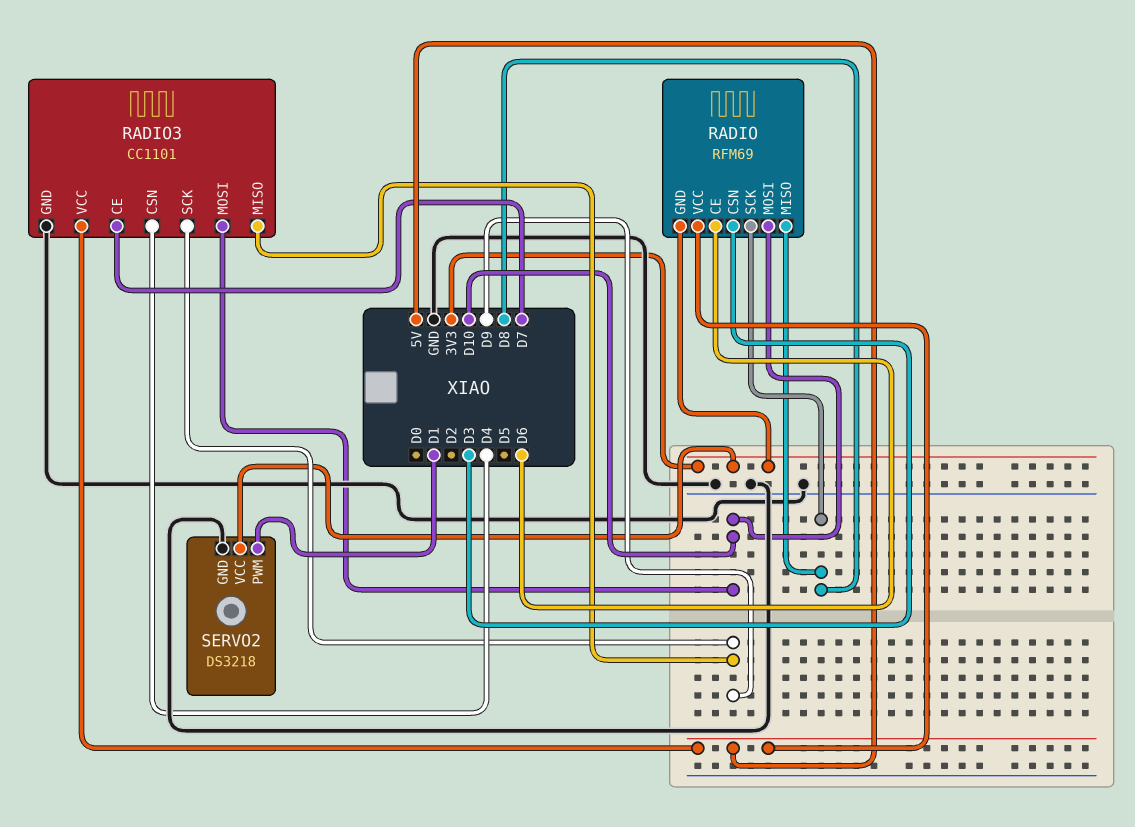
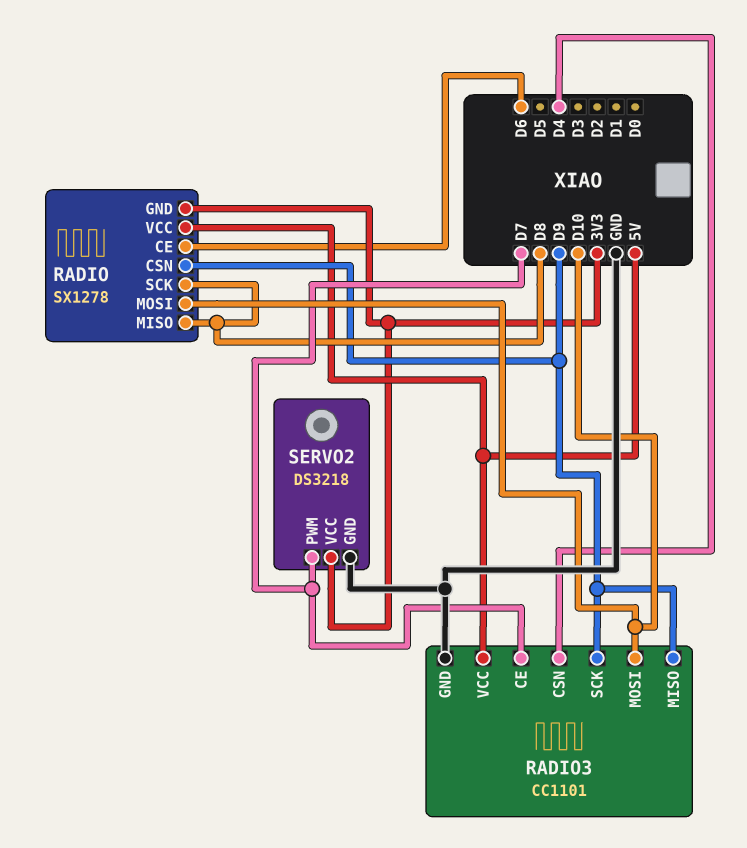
RADIO: RFM69 -> SX1278
RADIO pin CSN: D3 -> D9
SERVO2 pin PWM: D1 -> D7

